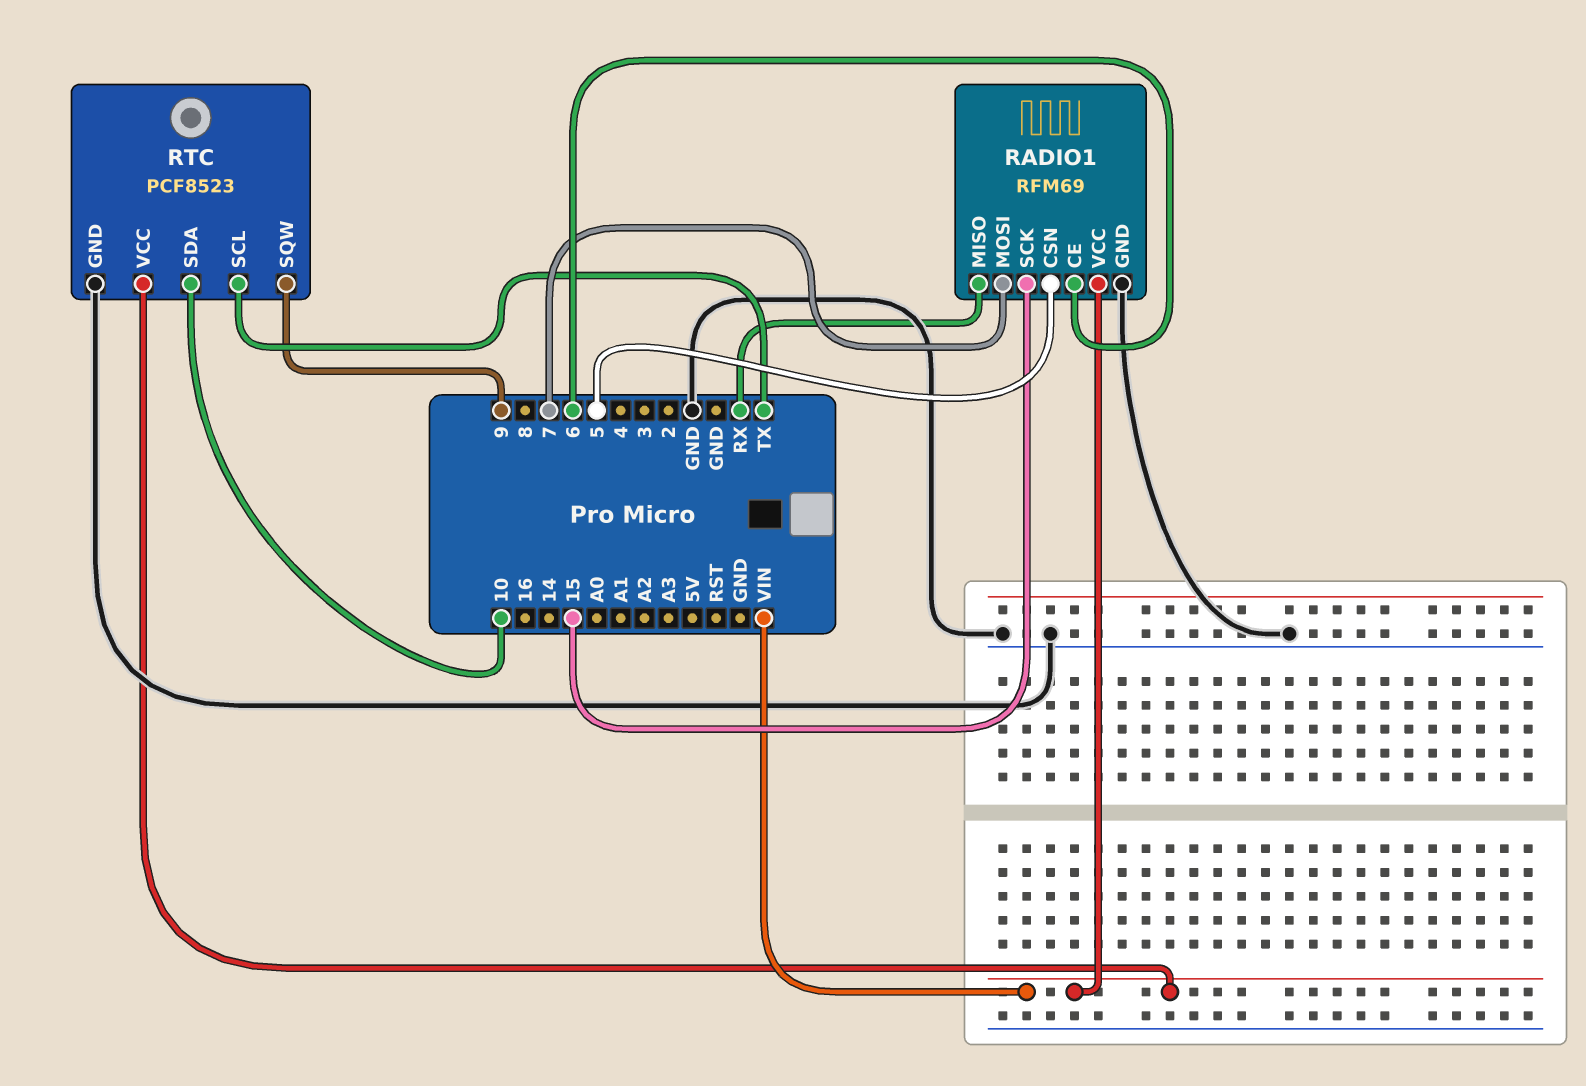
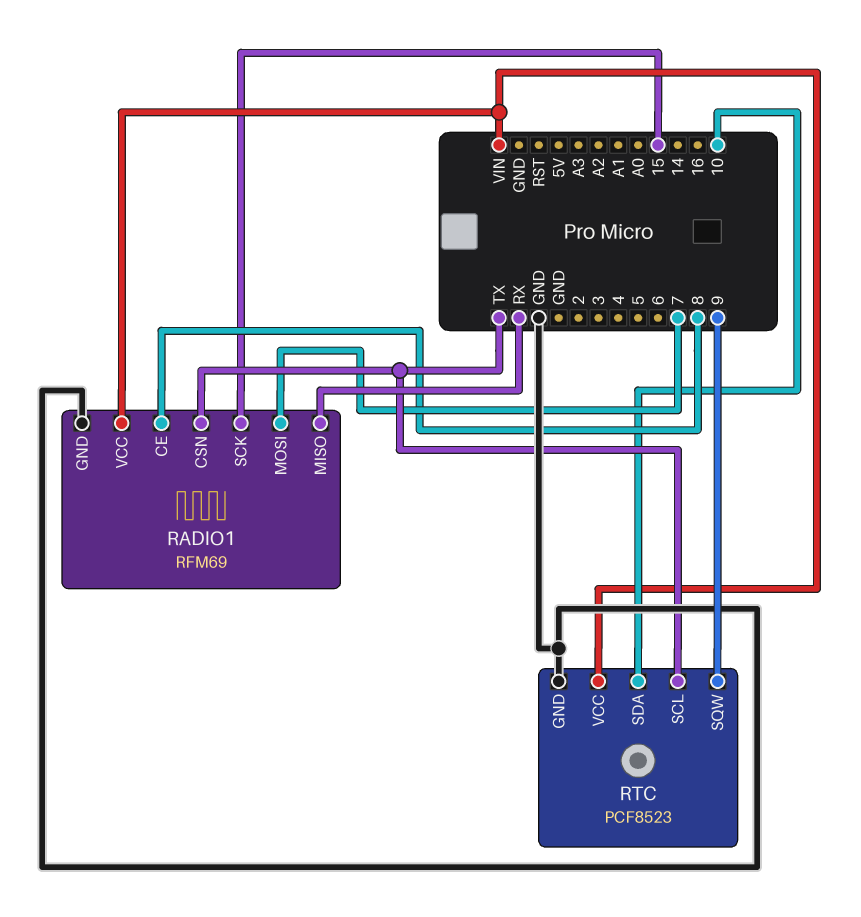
RADIO1 pin CE: 6 -> 8
RADIO1 pin CSN: 5 -> TX

